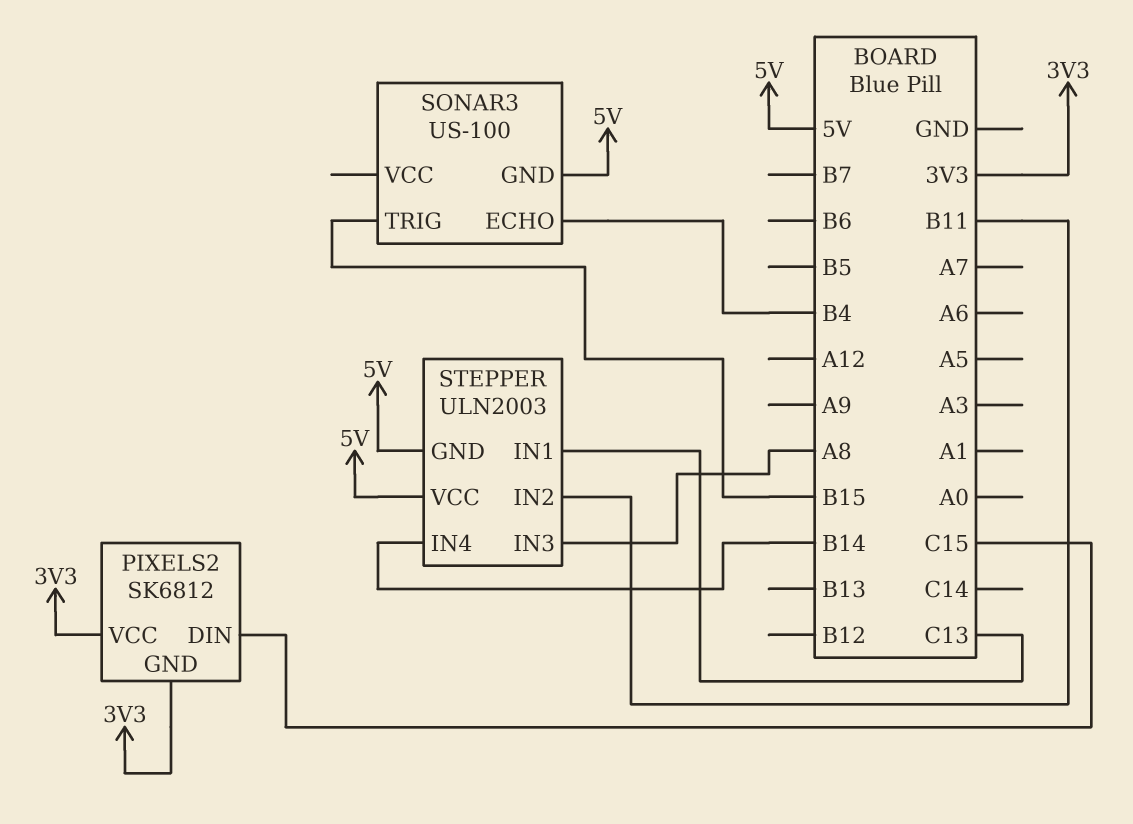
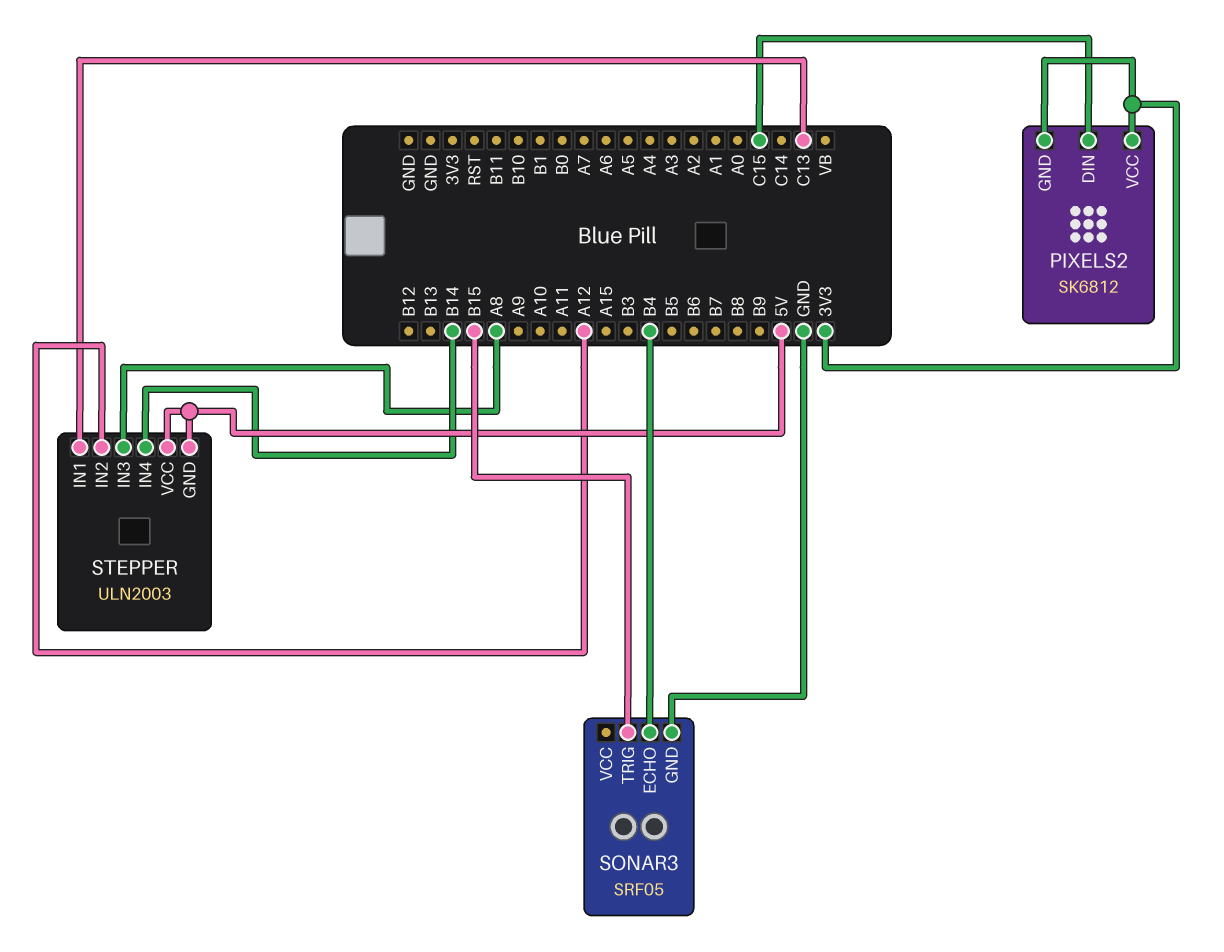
SONAR3: US-100 -> SRF05
SONAR3 pin GND: 5V -> GND
STEPPER pin IN2: B11 -> A12

